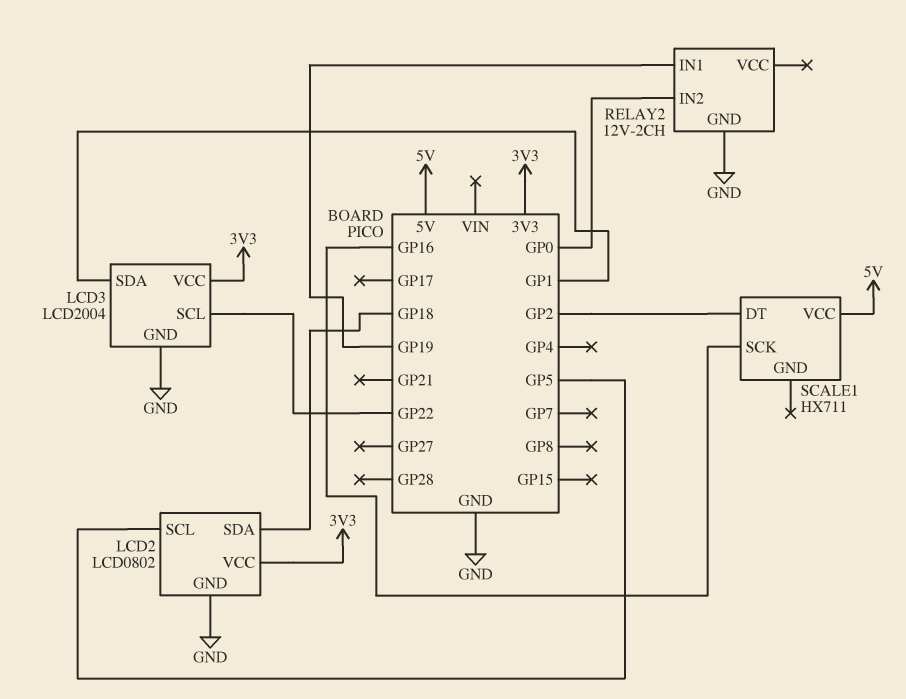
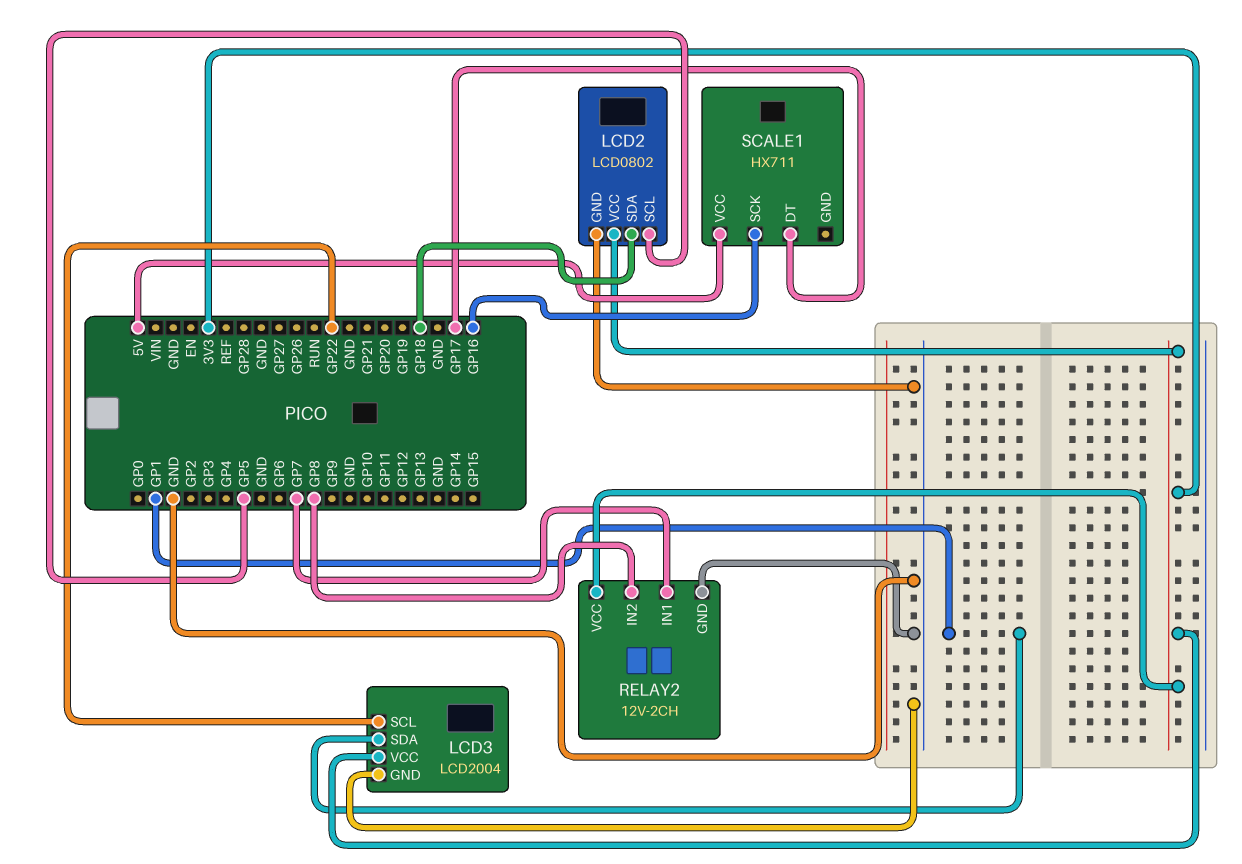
RELAY2 pin IN1: GP19 -> GP7
RELAY2 pin IN2: GP0 -> GP8
RELAY2 pin VCC: none -> 3V3
SCALE1 pin DT: GP2 -> GP17

